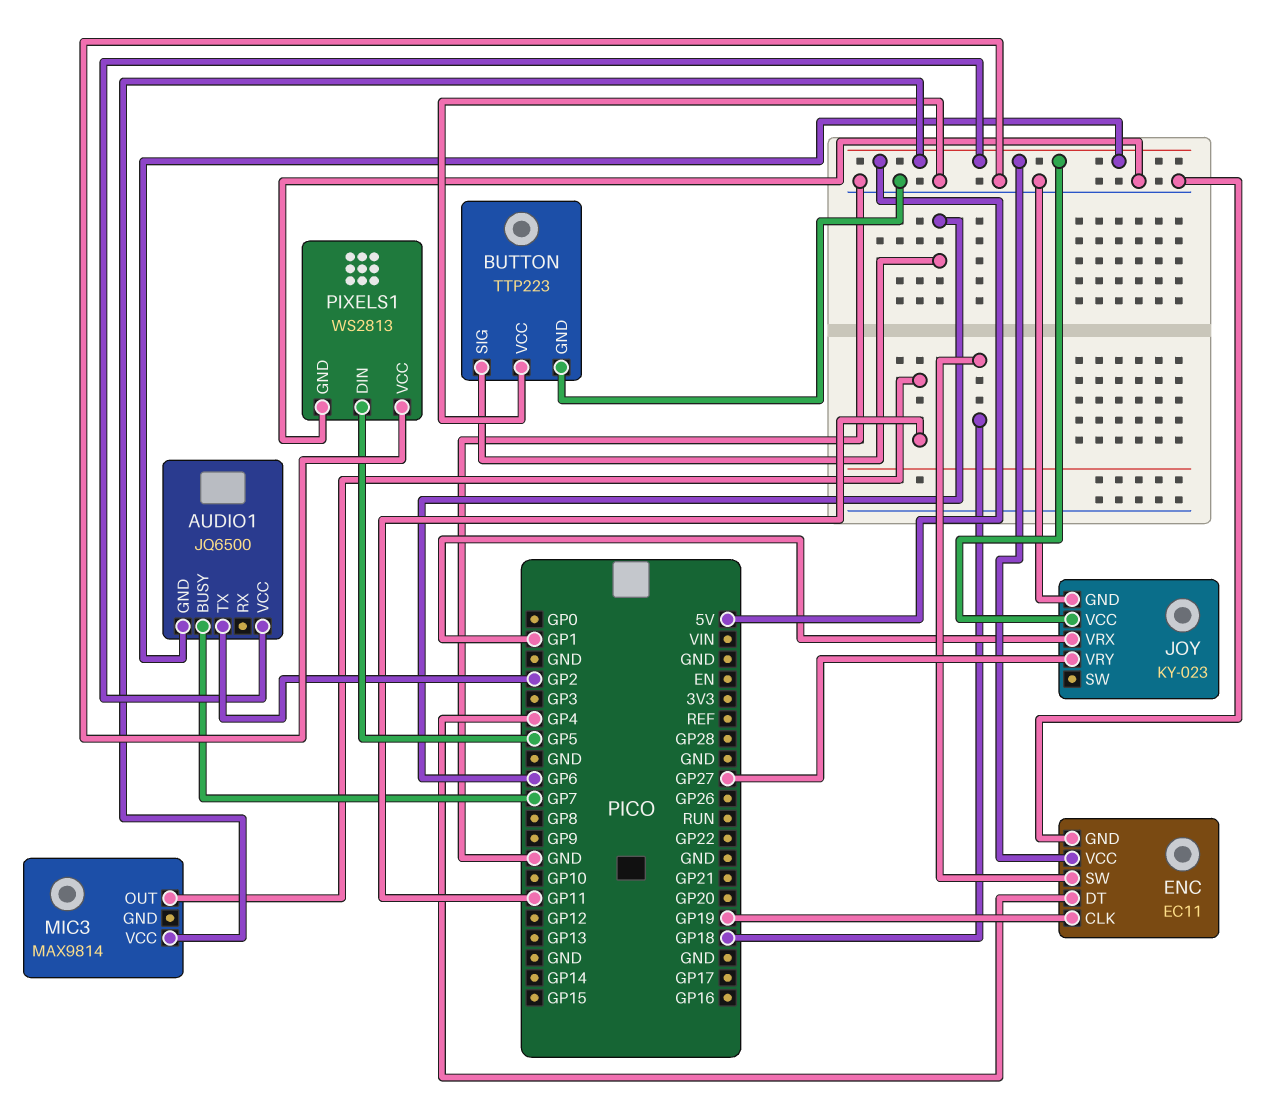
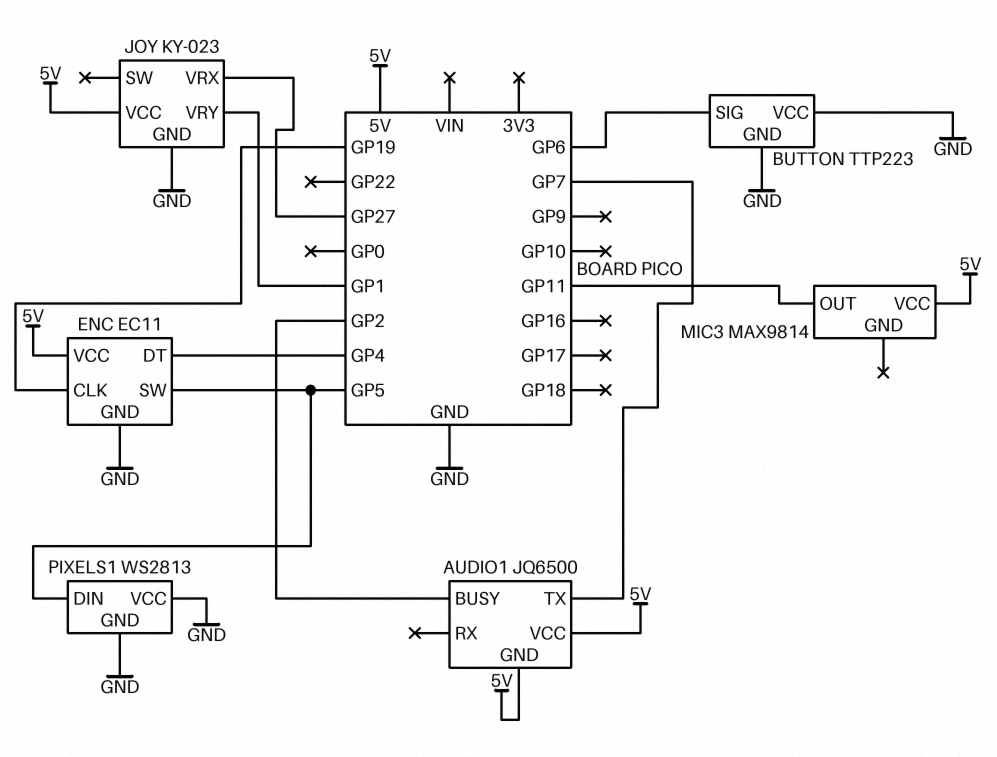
AUDIO1 pin BUSY: GP7 -> GP2
AUDIO1 pin TX: GP2 -> GP7
ENC pin SW: GP18 -> GP5
JOY pin VRX: GP1 -> GP27
JOY pin VRY: GP27 -> GP1

